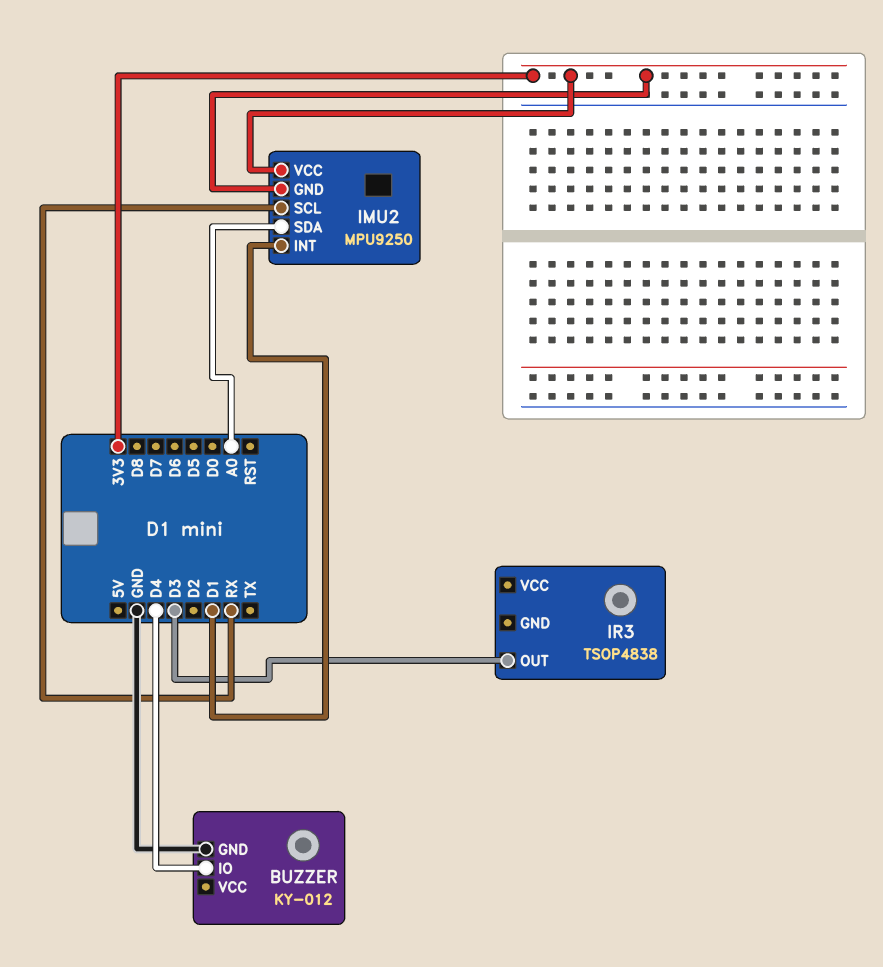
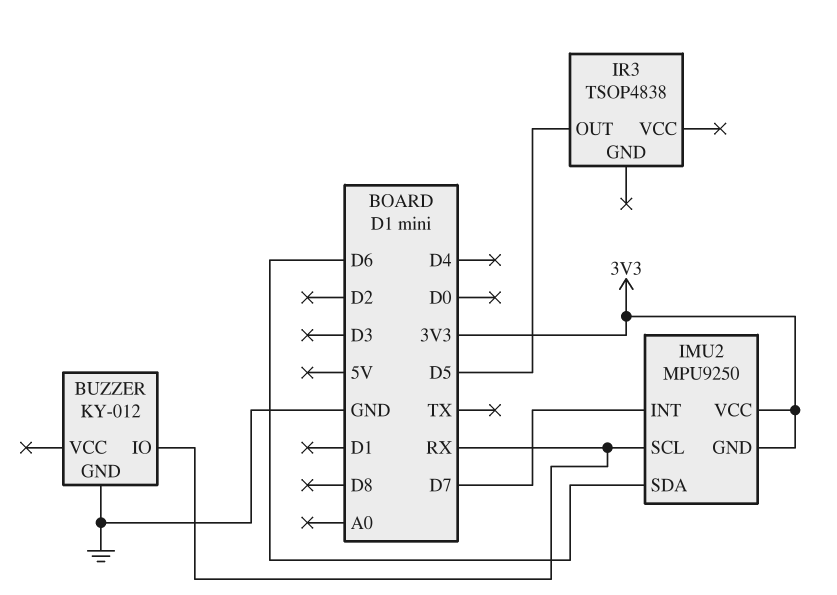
BUZZER pin IO: D4 -> RX
IMU2 pin INT: D1 -> D7
IMU2 pin SDA: A0 -> D6
IR3 pin OUT: D3 -> D5

